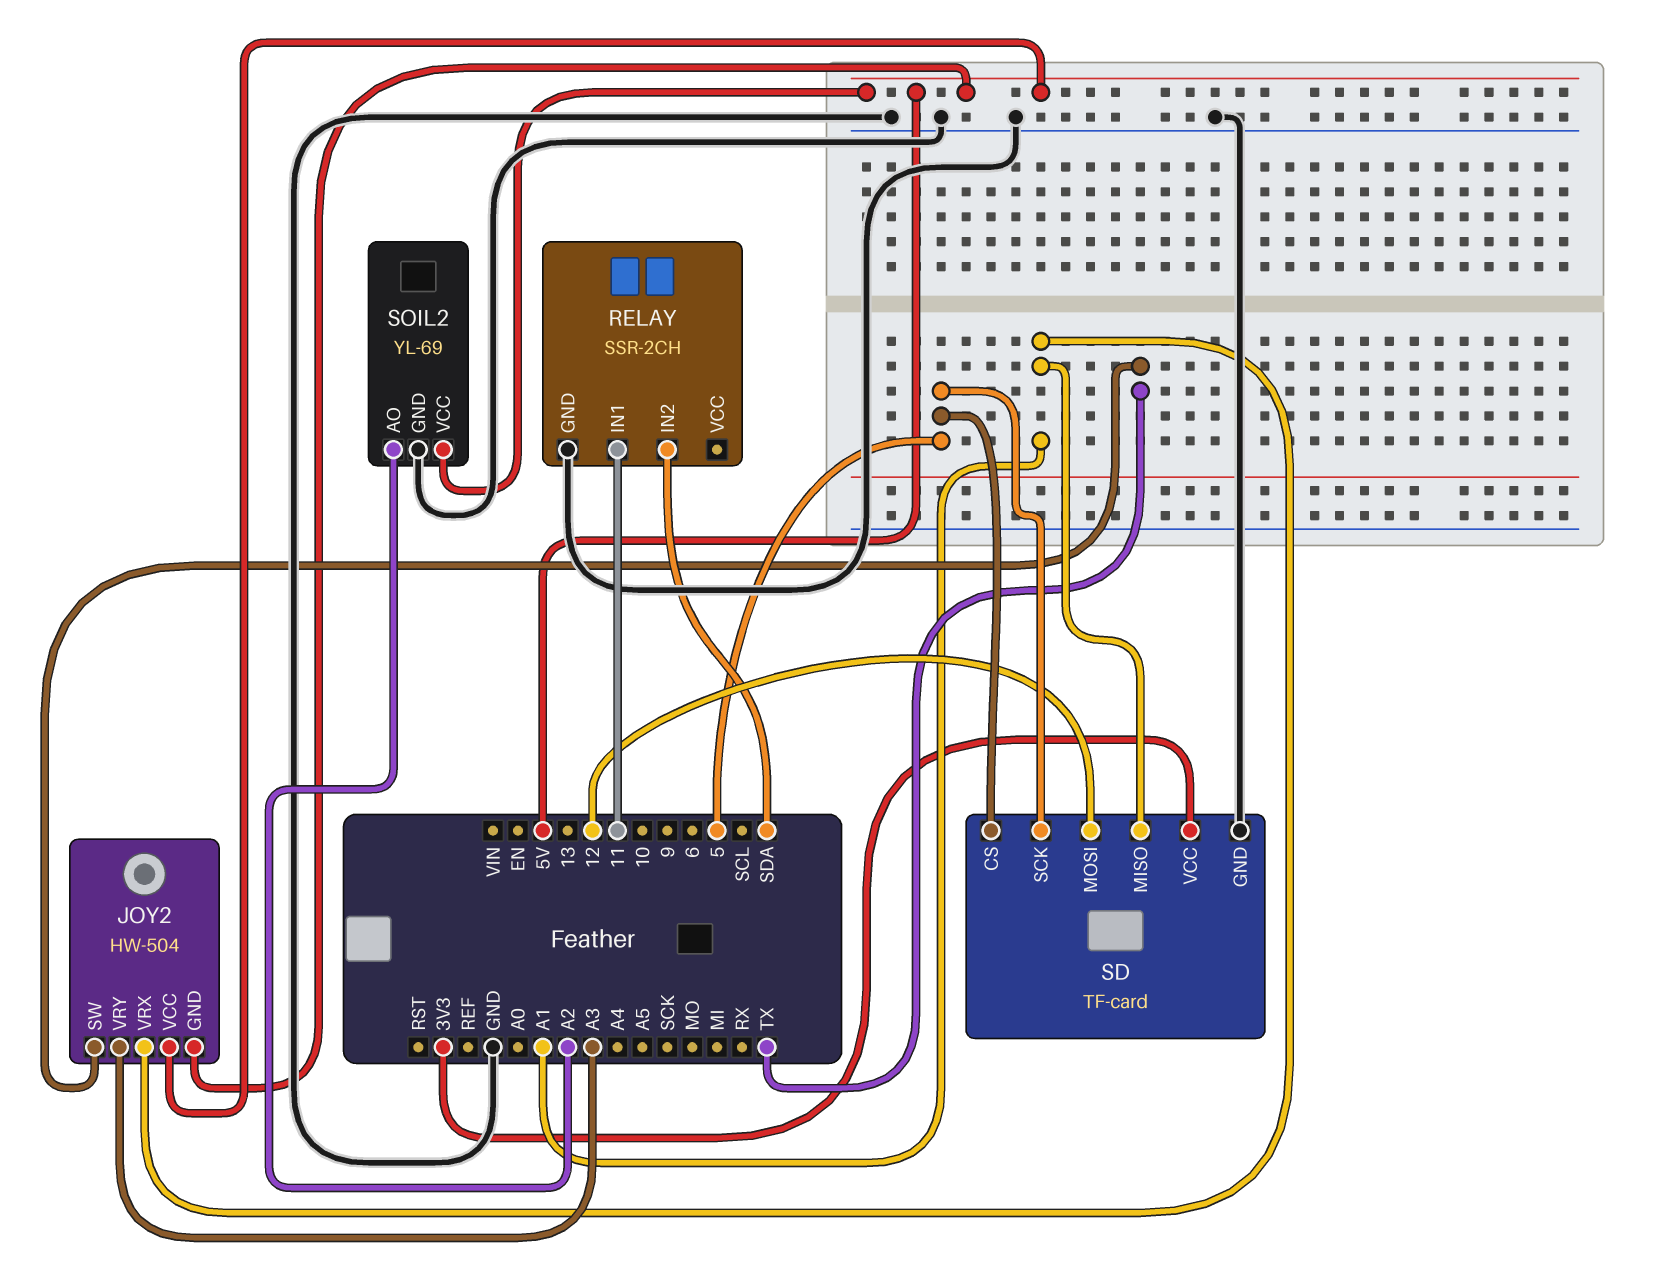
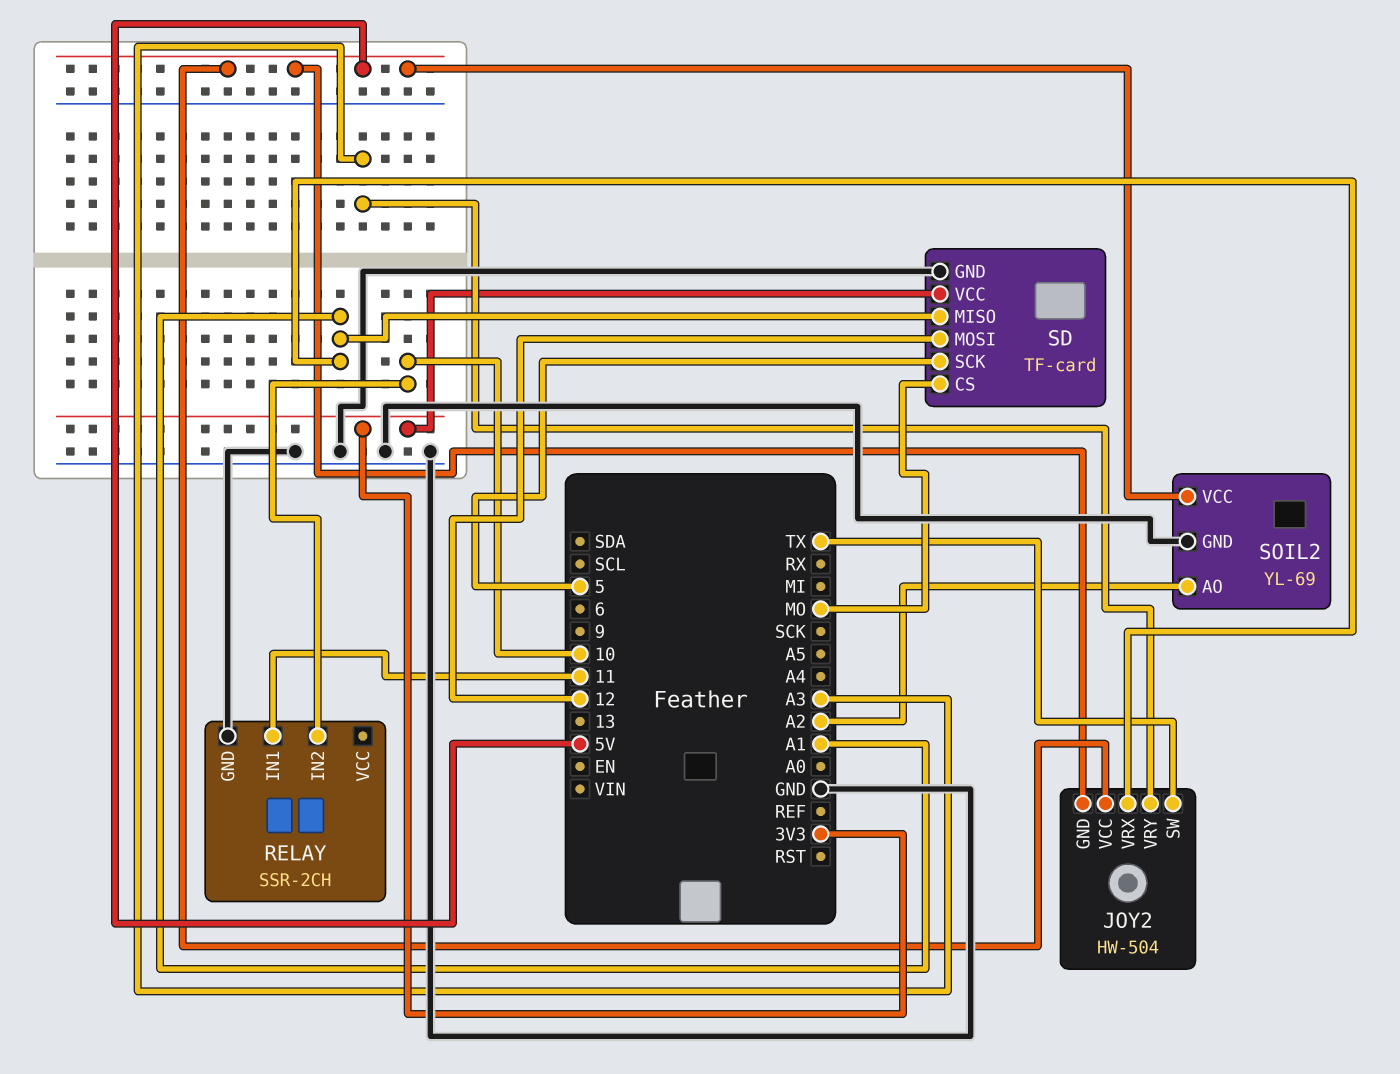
RELAY pin IN2: SDA -> 10
SD pin CS: 5 -> MO

